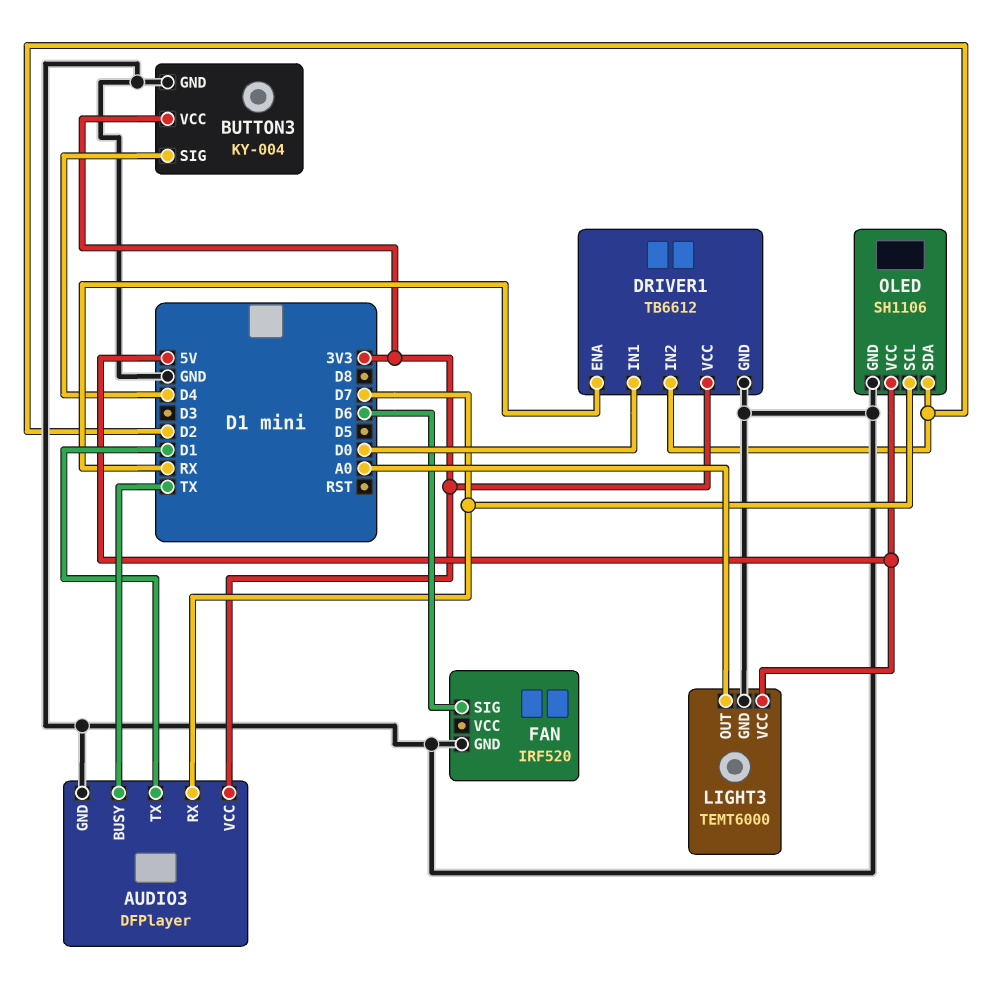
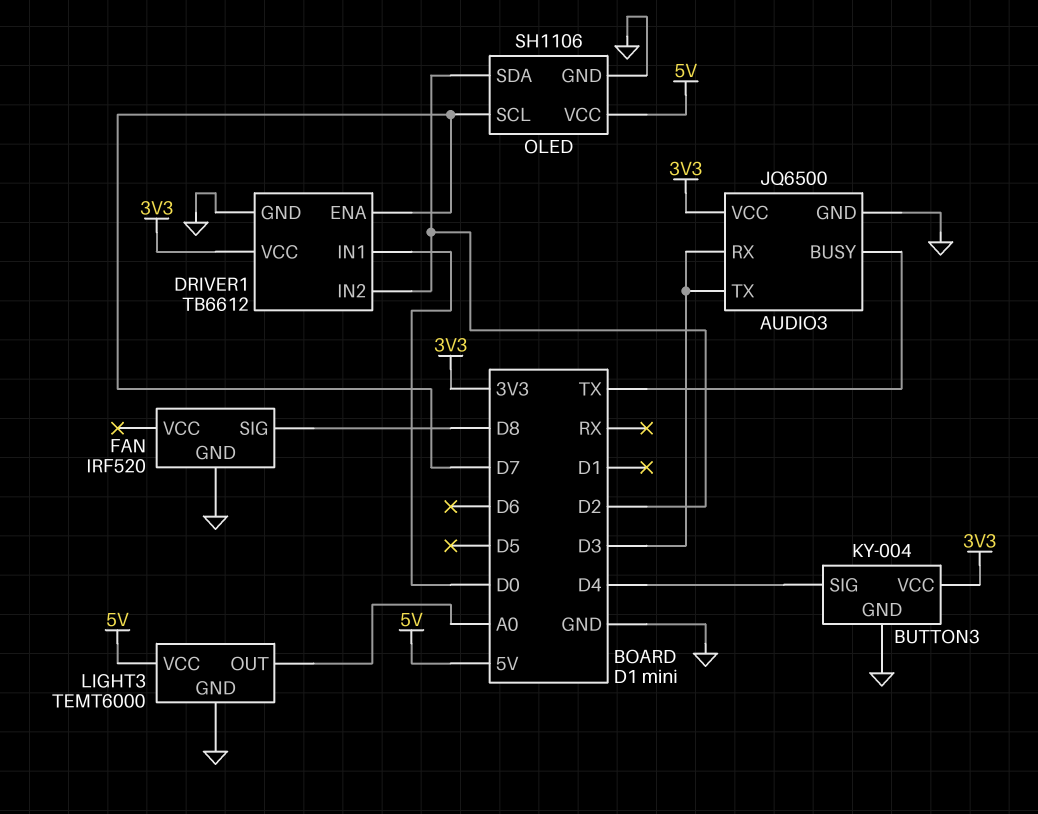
AUDIO3: DFPlayer -> JQ6500
AUDIO3 pin RX: D7 -> D3
AUDIO3 pin TX: D1 -> D3
DRIVER1 pin ENA: RX -> D7
FAN pin SIG: D6 -> D8

